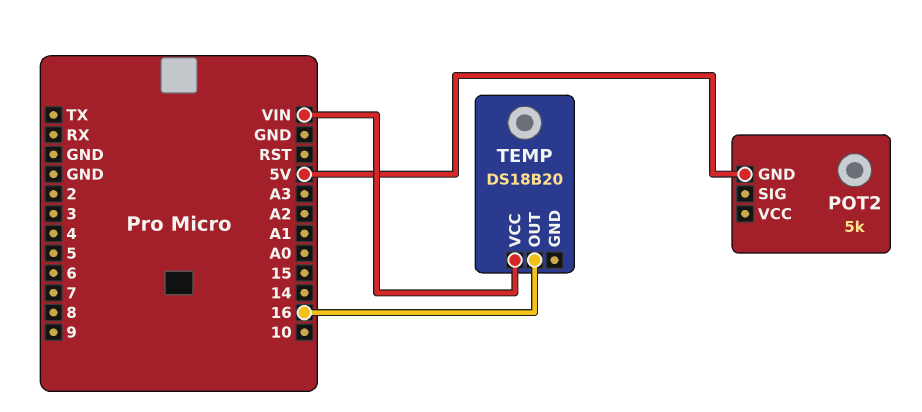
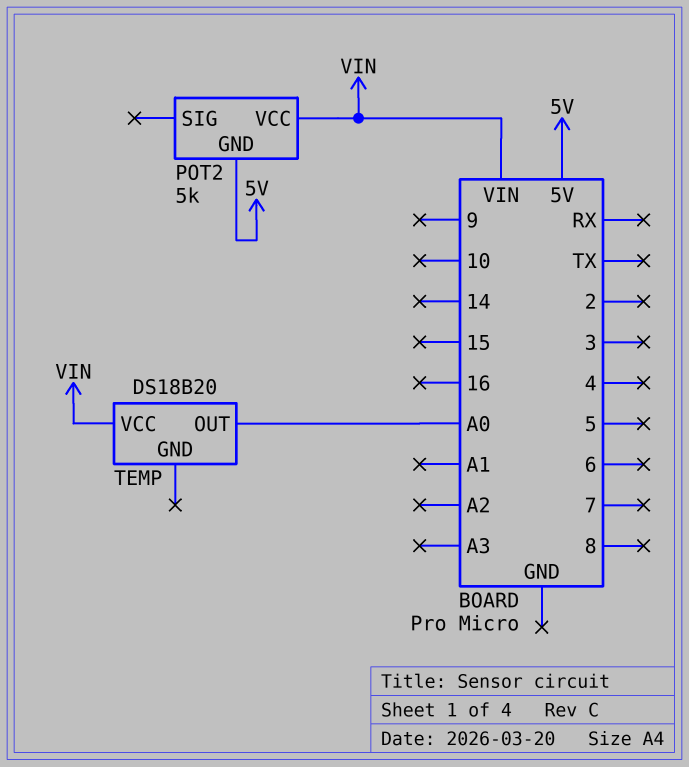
POT2 pin VCC: none -> VIN
TEMP pin OUT: 16 -> A0

